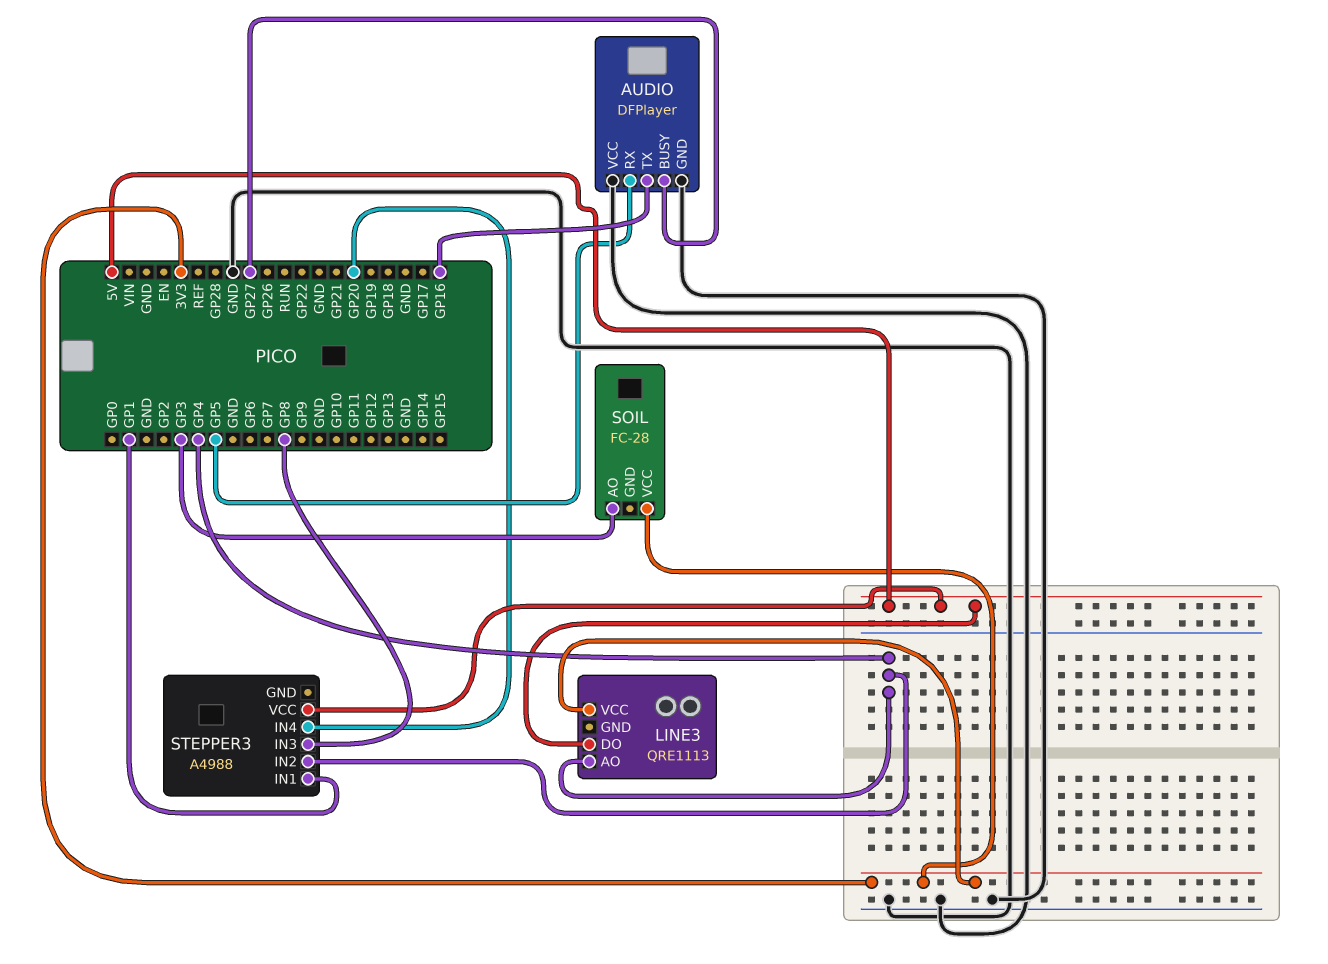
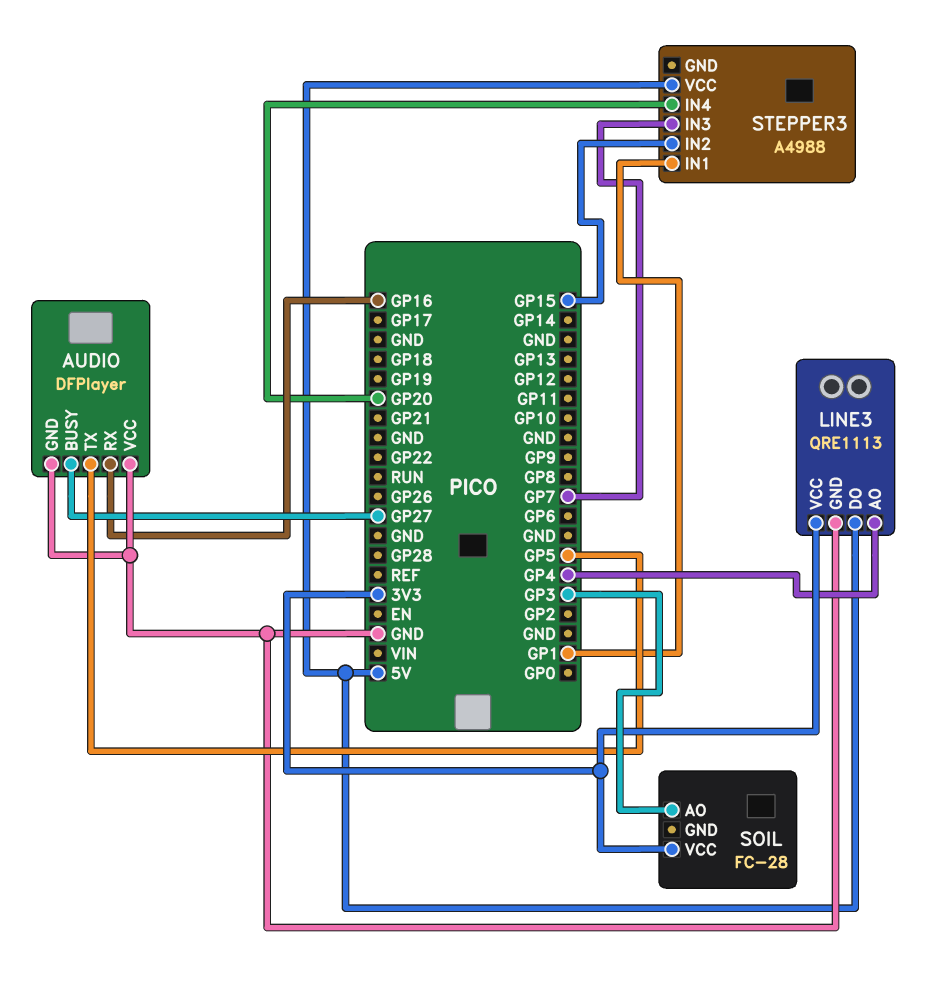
AUDIO pin RX: GP5 -> GP16
AUDIO pin TX: GP16 -> GP5
LINE3 pin GND: none -> GND
STEPPER3 pin IN2: GP4 -> GP15
STEPPER3 pin IN3: GP8 -> GP7

